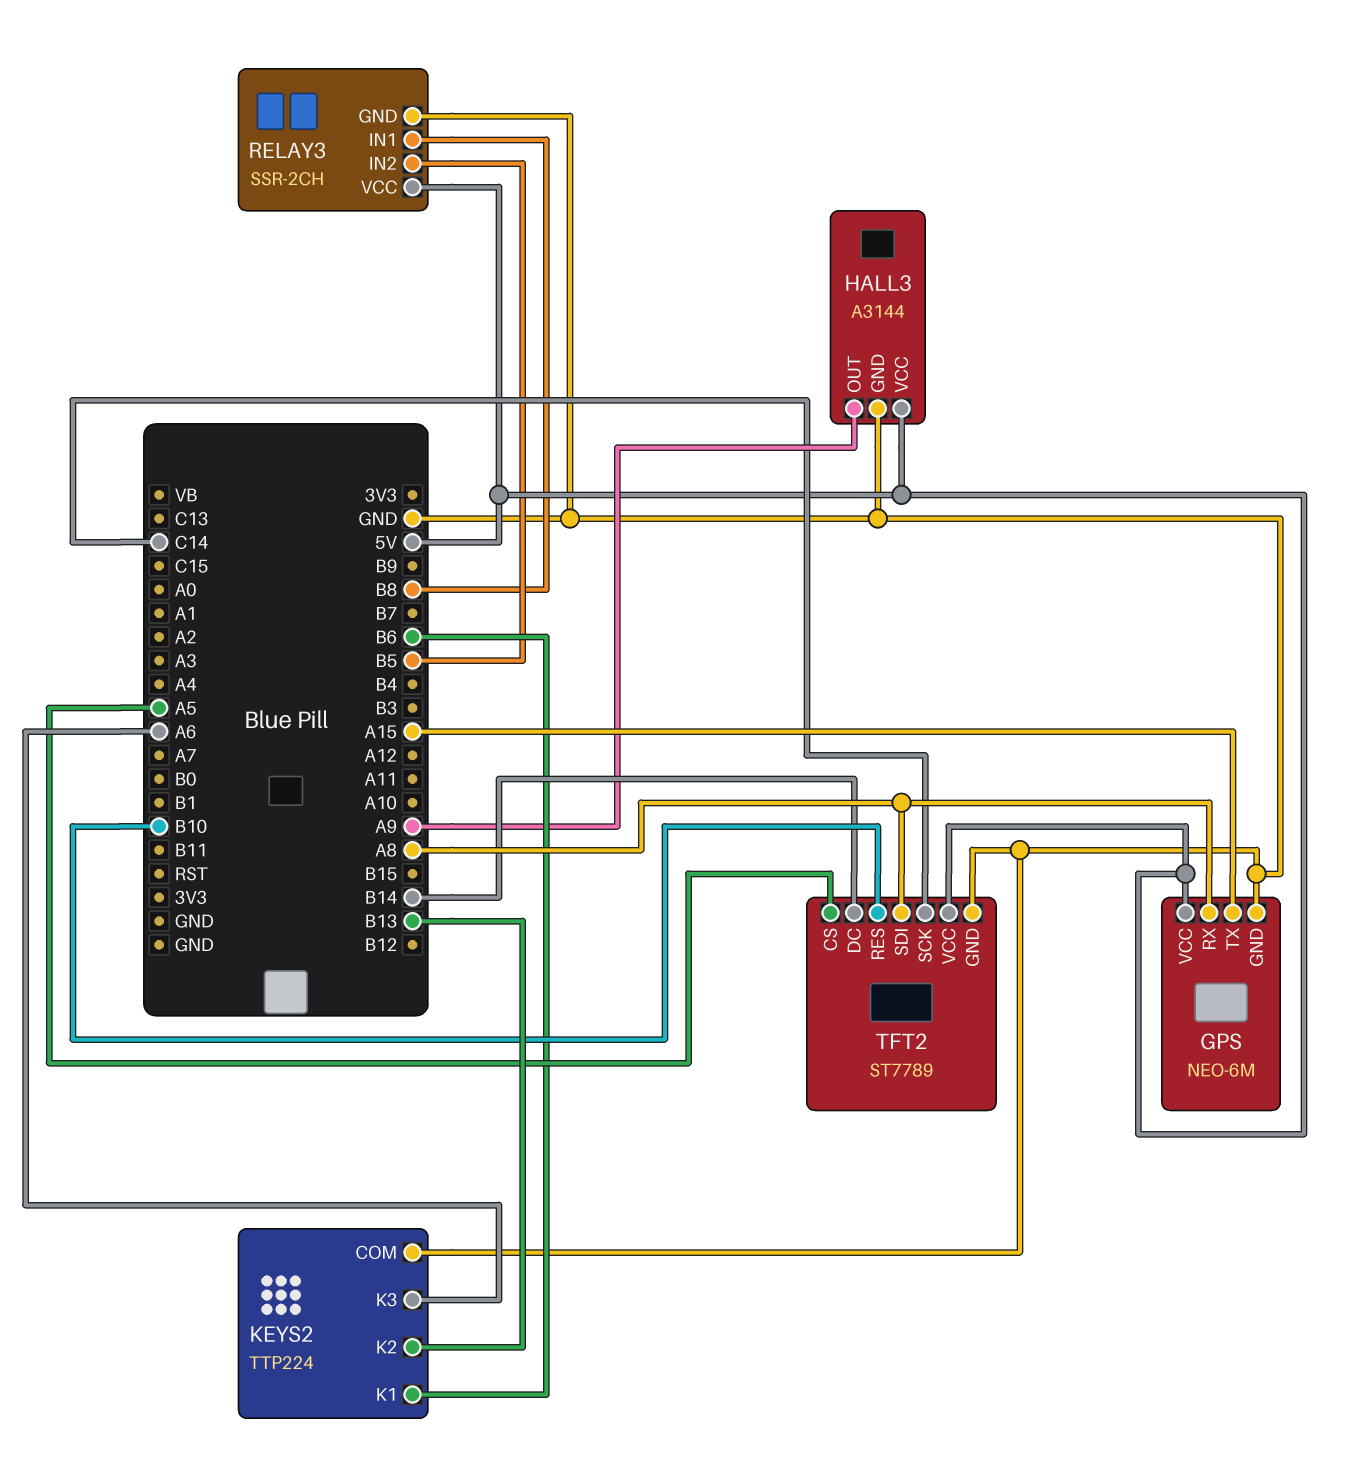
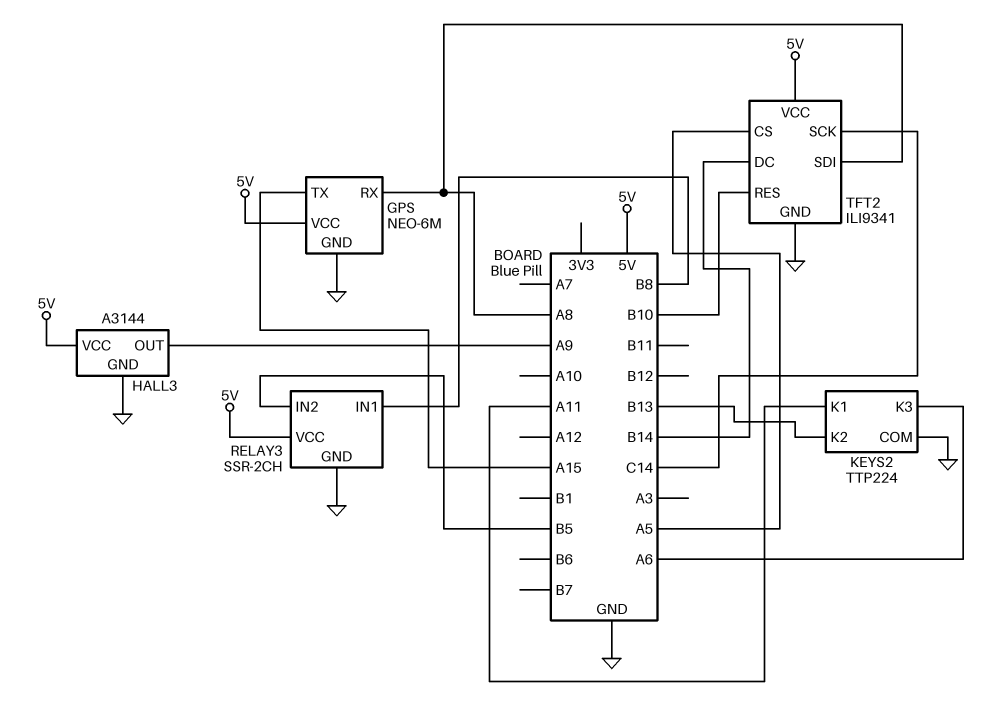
KEYS2 pin K1: B6 -> A11
TFT2: ST7789 -> ILI9341

